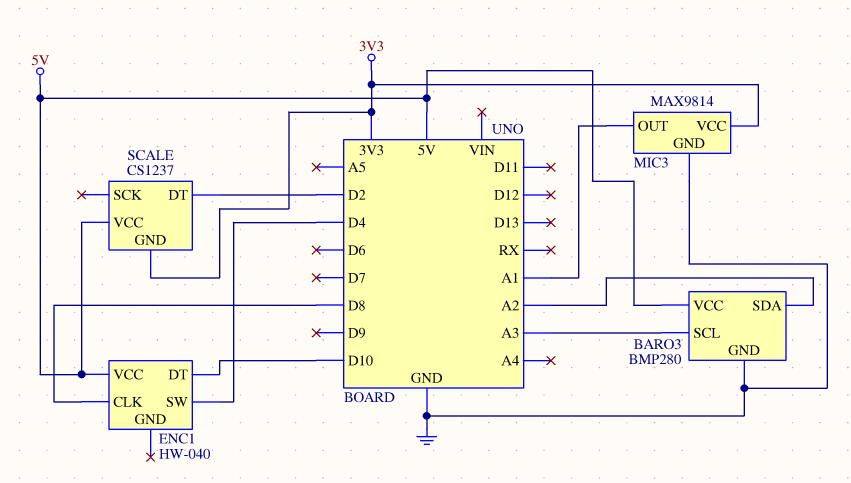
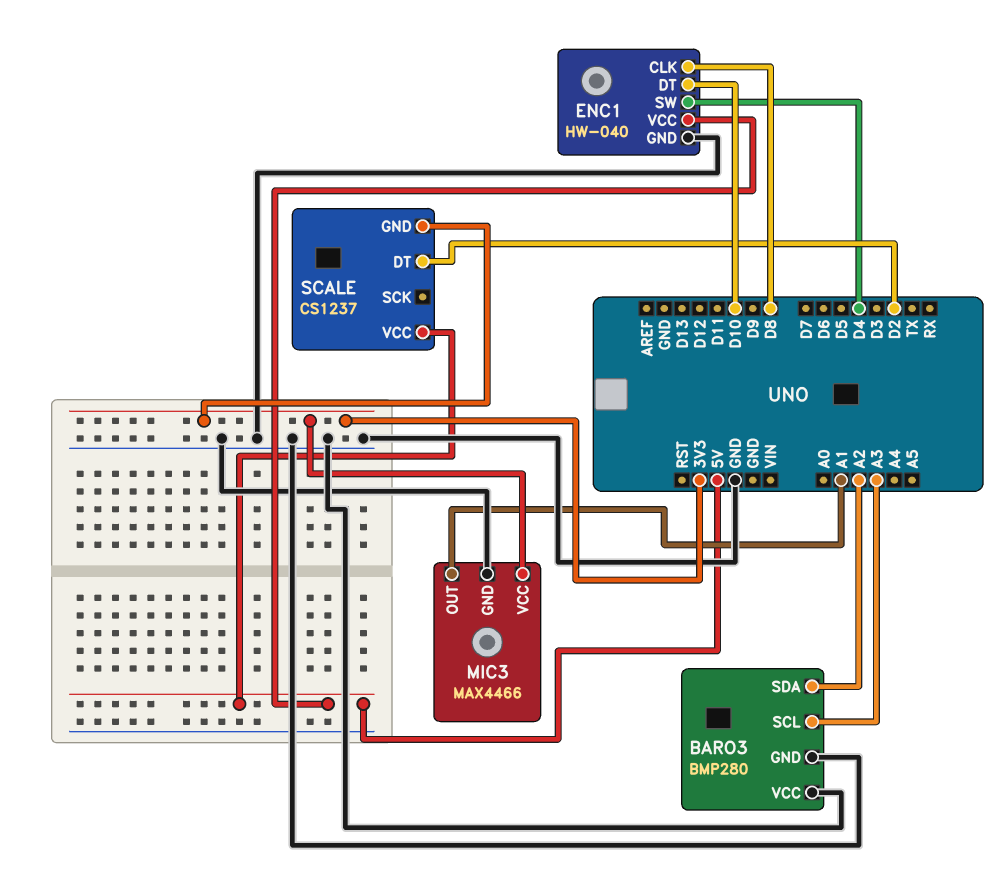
BARO3 pin VCC: 5V -> GND
ENC1 pin GND: none -> GND
MIC3: MAX9814 -> MAX4466

